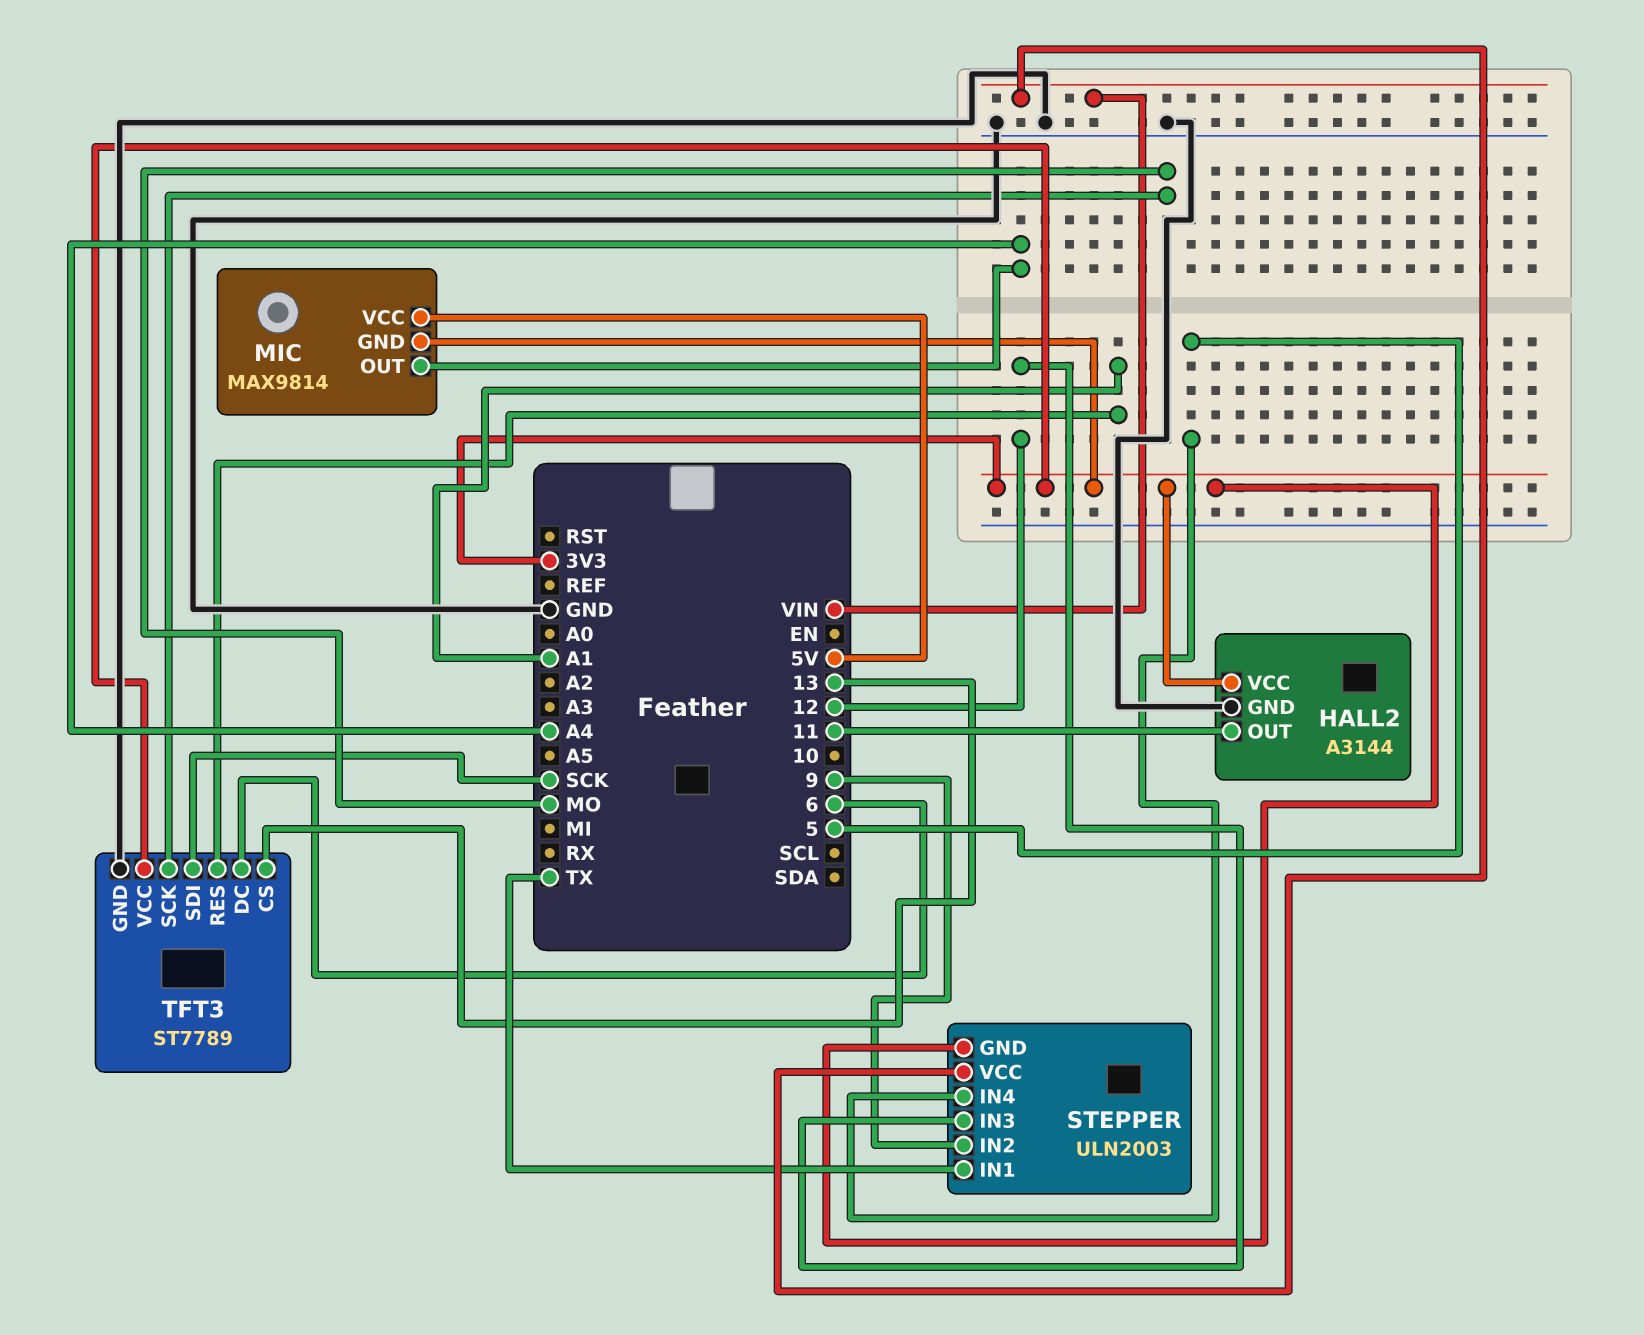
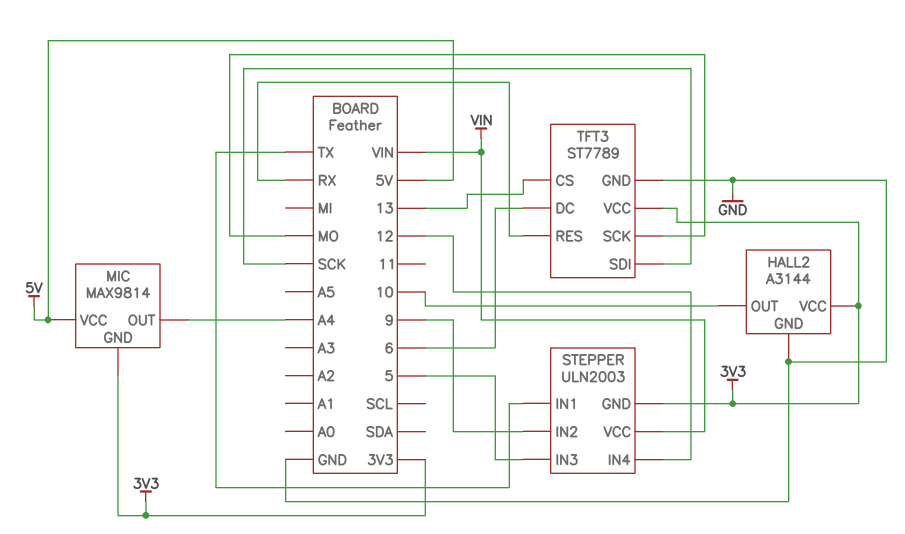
HALL2 pin OUT: 11 -> 10
STEPPER pin IN3: 12 -> 5
STEPPER pin IN4: 5 -> 12
TFT3 pin RES: A1 -> RX

